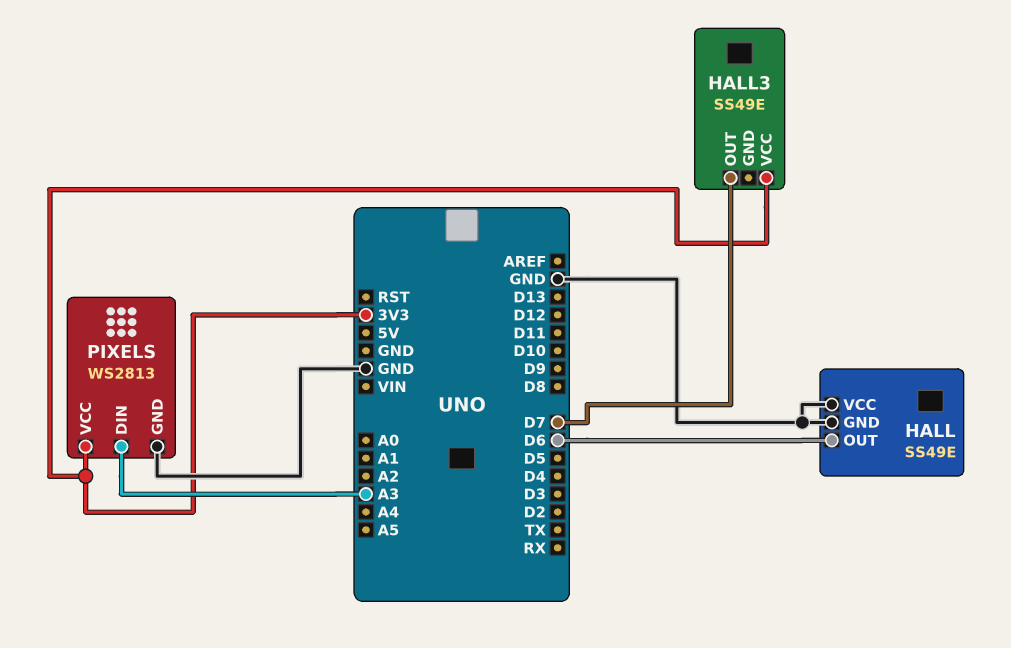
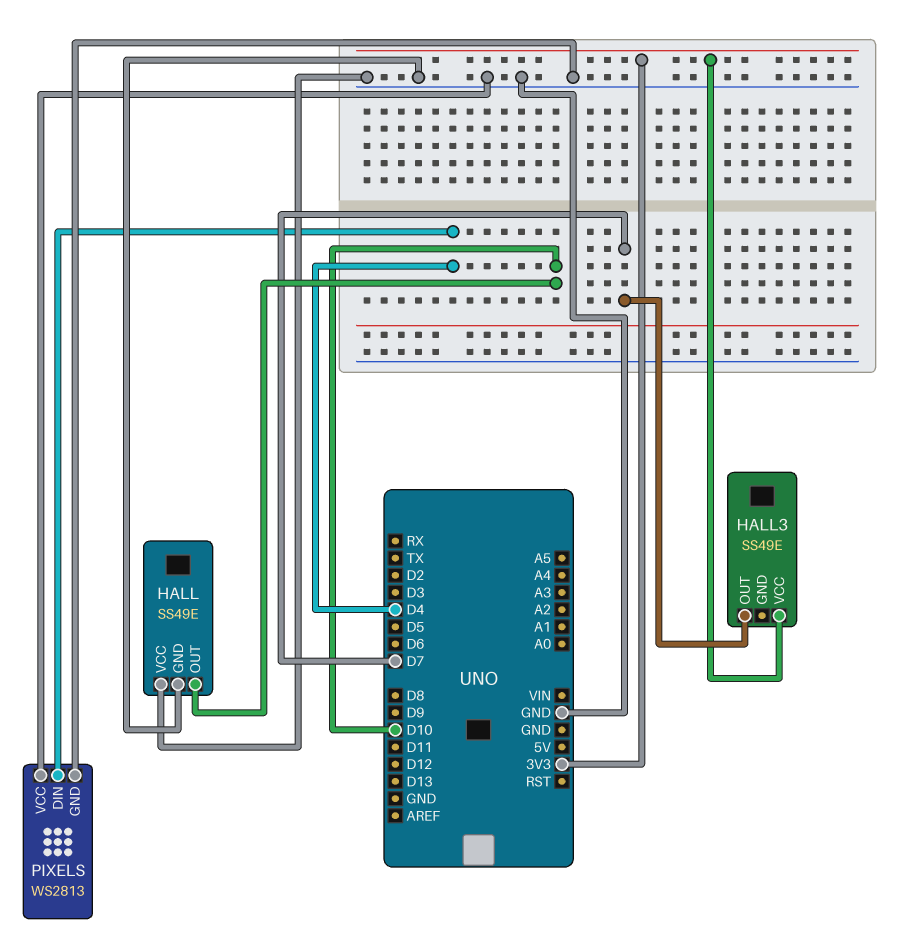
HALL pin OUT: D6 -> D10
PIXELS pin DIN: A3 -> D4
PIXELS pin VCC: 3V3 -> GND

